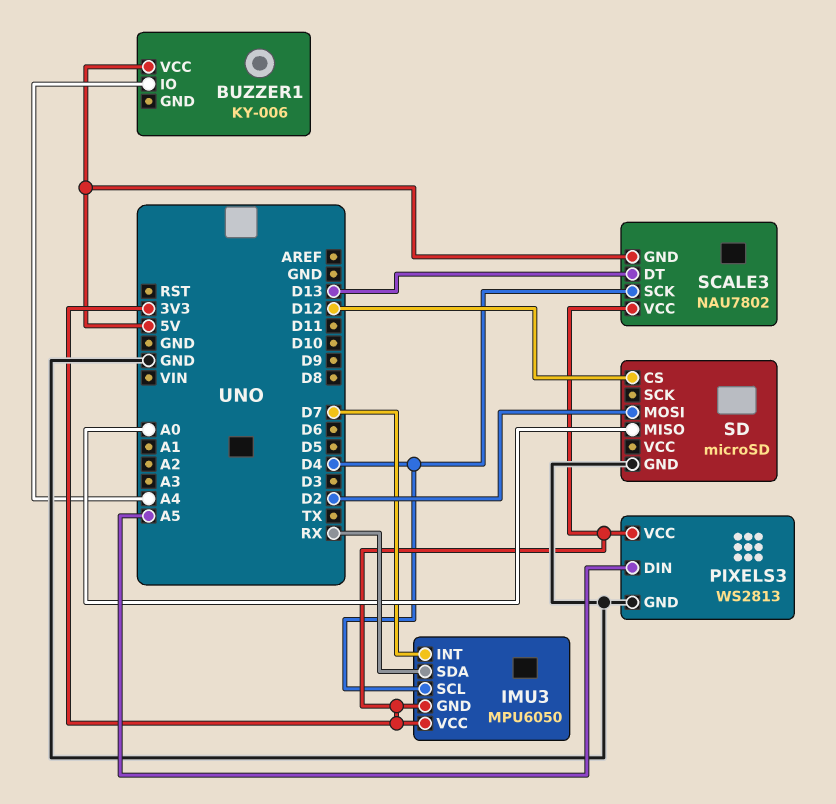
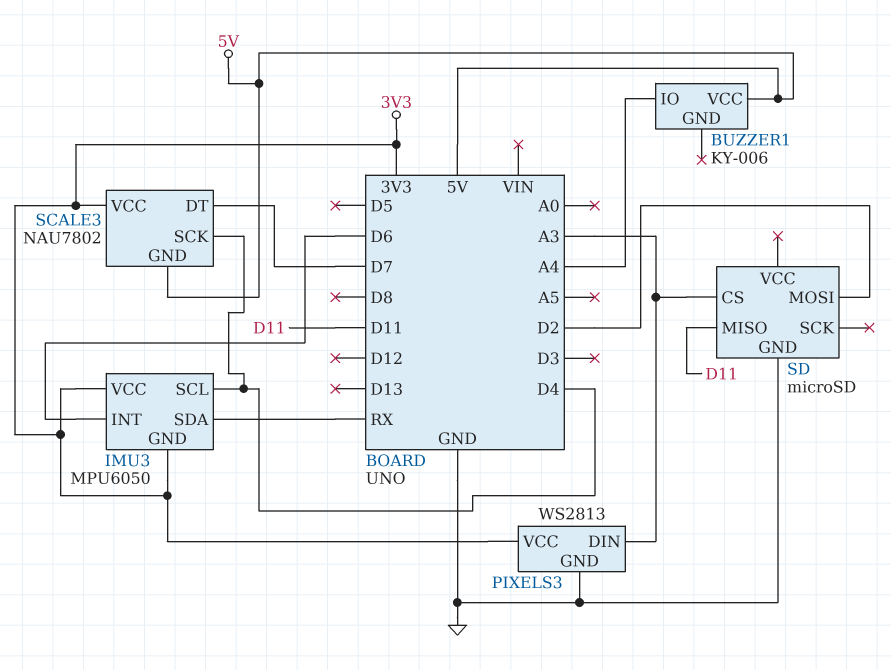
IMU3 pin INT: D7 -> D6
PIXELS3 pin DIN: A5 -> A3
SCALE3 pin DT: D13 -> D7
SD pin CS: D12 -> A3
SD pin MISO: A0 -> D11

